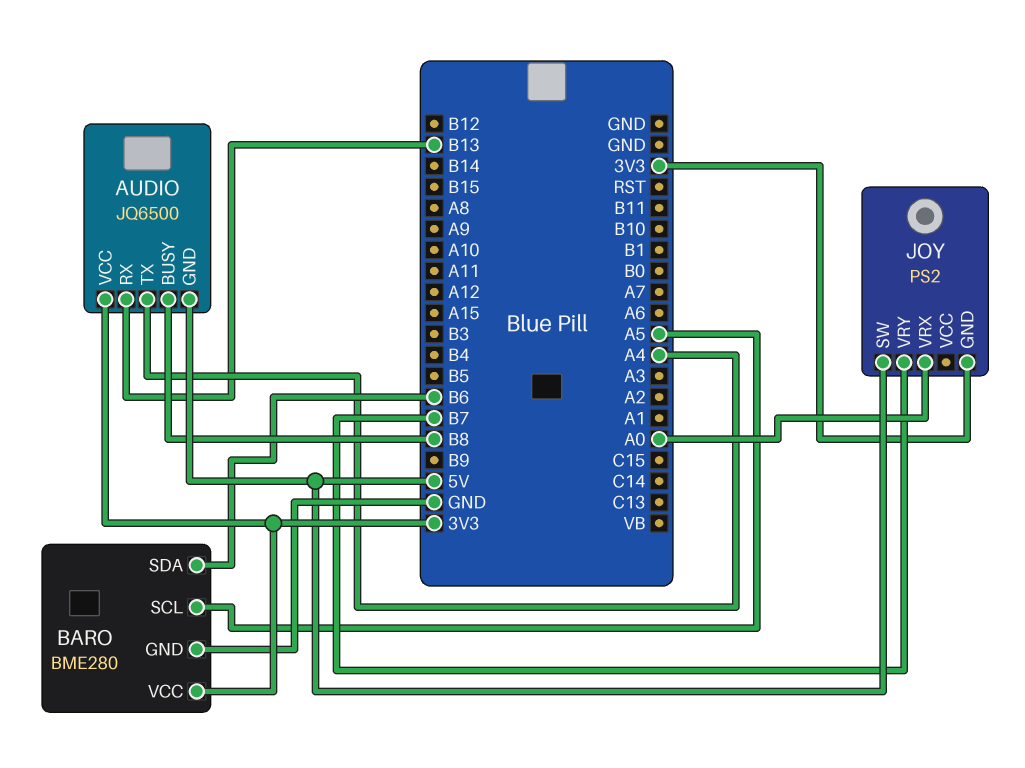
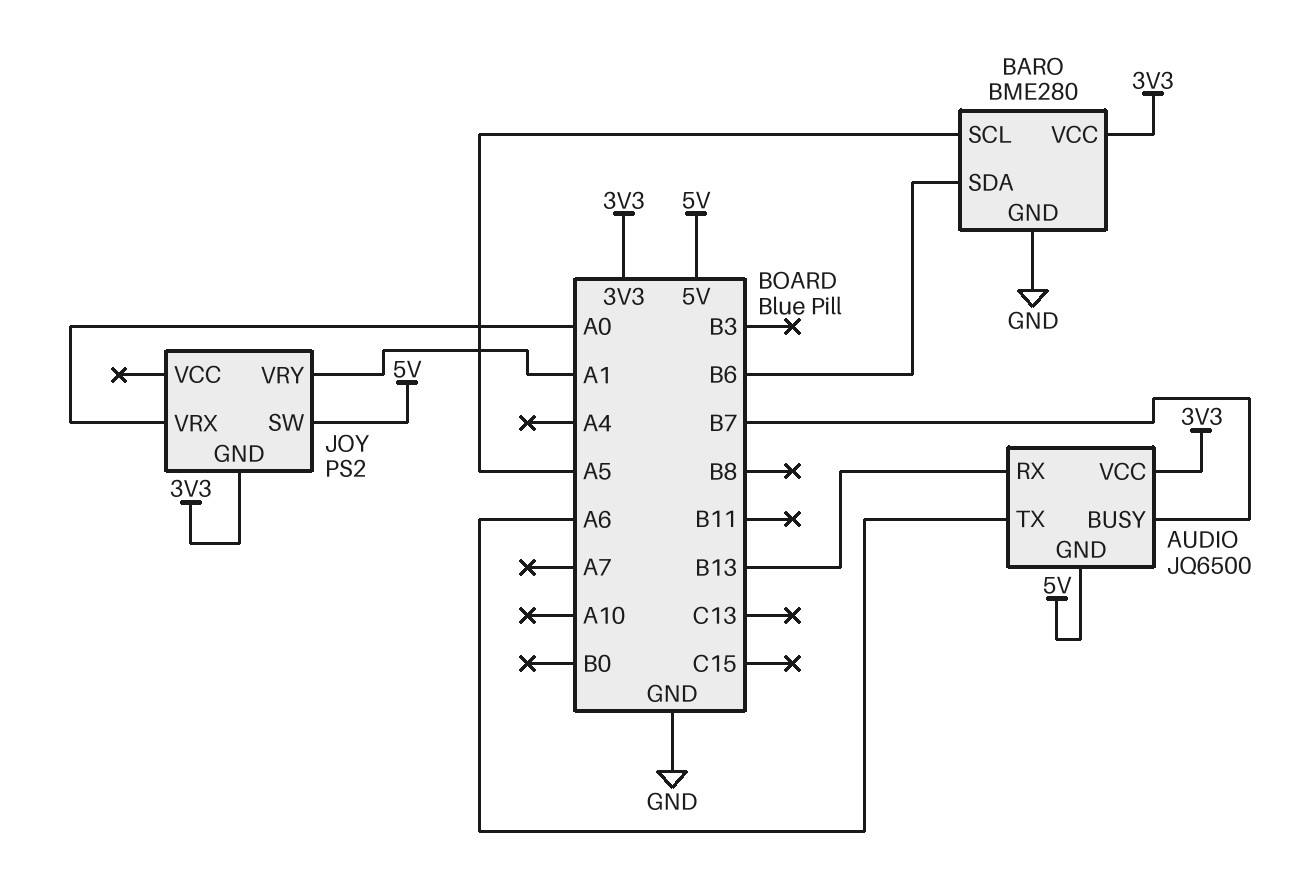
AUDIO pin BUSY: B8 -> B7
AUDIO pin TX: A4 -> A6
JOY pin VRY: B7 -> A1

